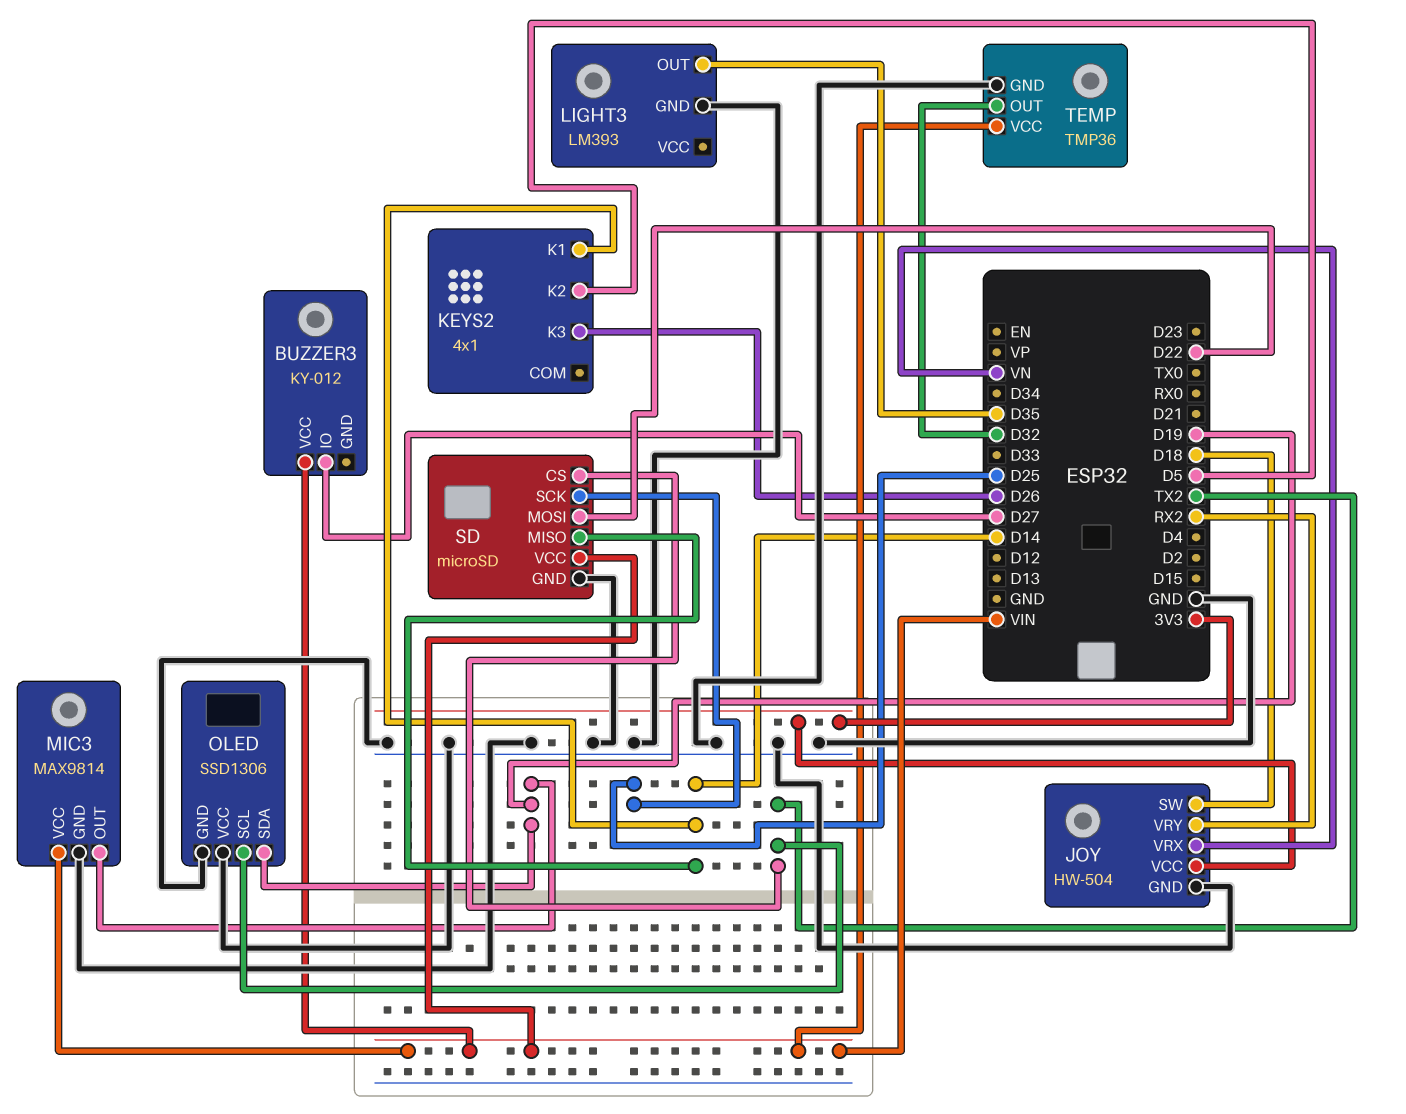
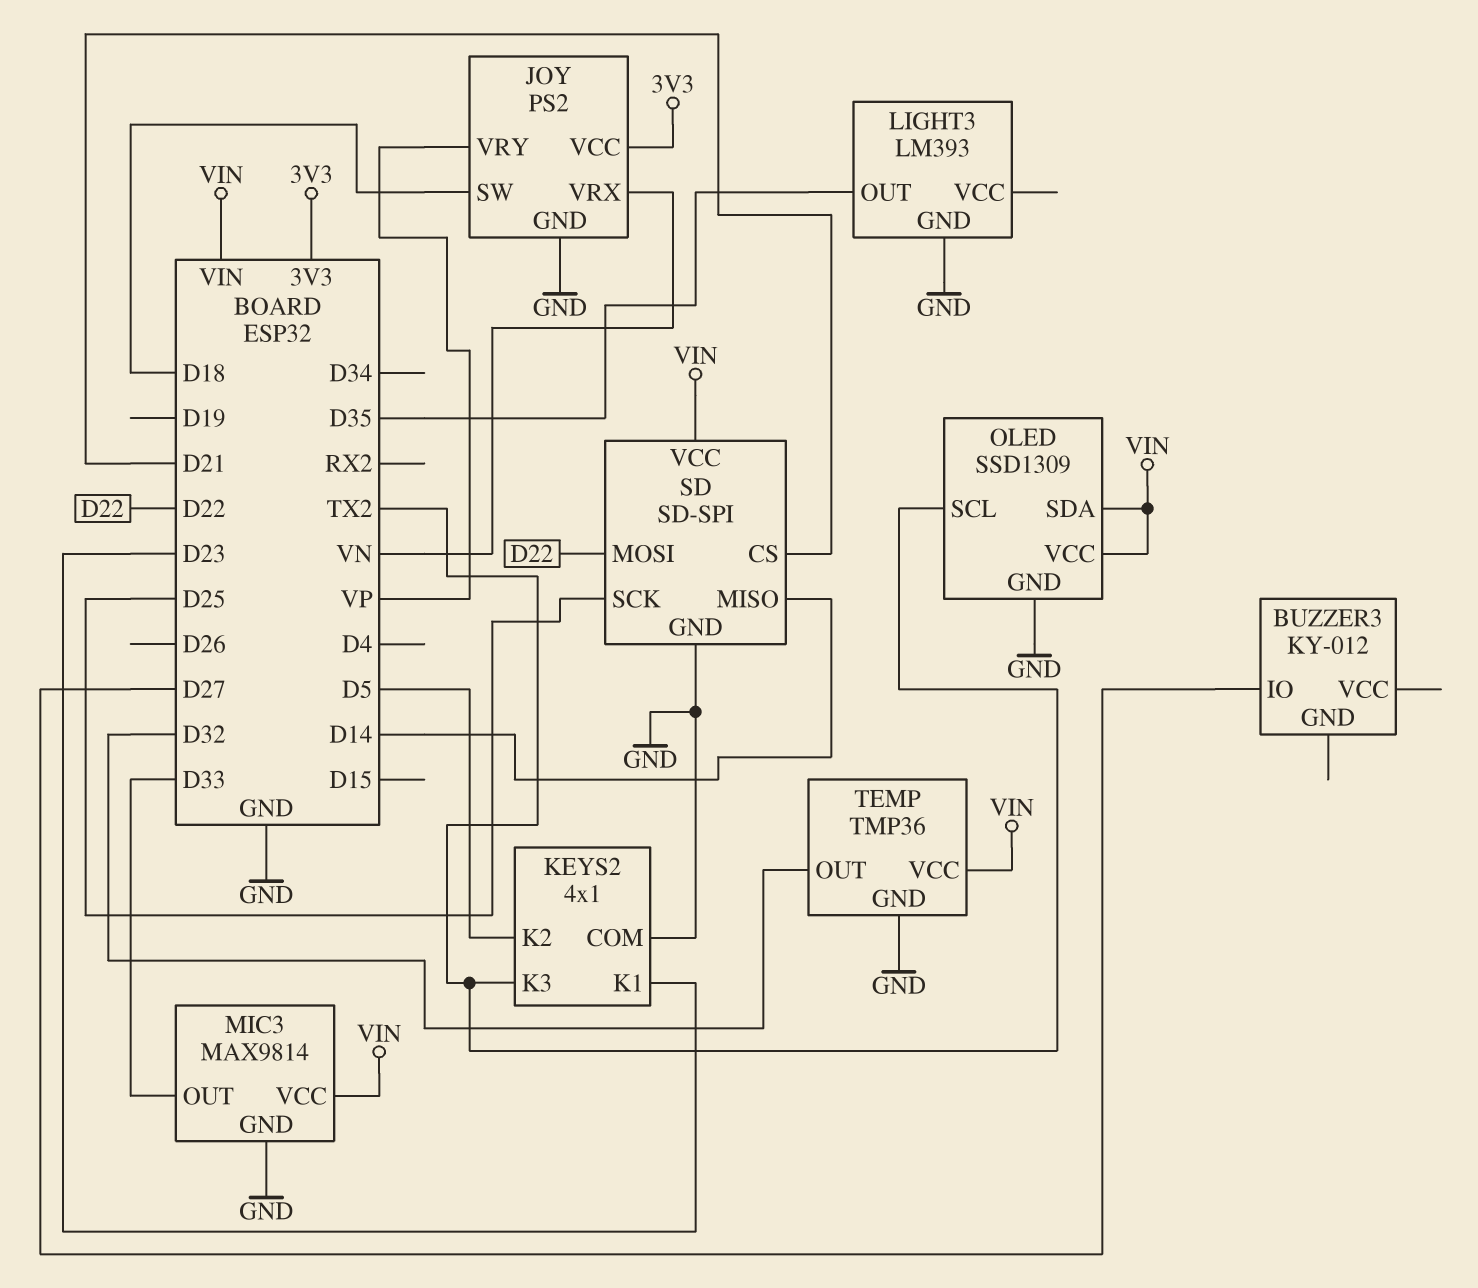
BUZZER3 pin VCC: VIN -> none
JOY: HW-504 -> PS2
JOY pin VRY: RX2 -> VP
KEYS2 pin COM: none -> GND
KEYS2 pin K1: D14 -> D23
KEYS2 pin K3: D26 -> TX2
MIC3 pin OUT: D19 -> D33
OLED: SSD1306 -> SSD1309
OLED pin SDA: D19 -> VIN
OLED pin VCC: GND -> VIN
SD: microSD -> SD-SPI
SD pin CS: TX2 -> D21

